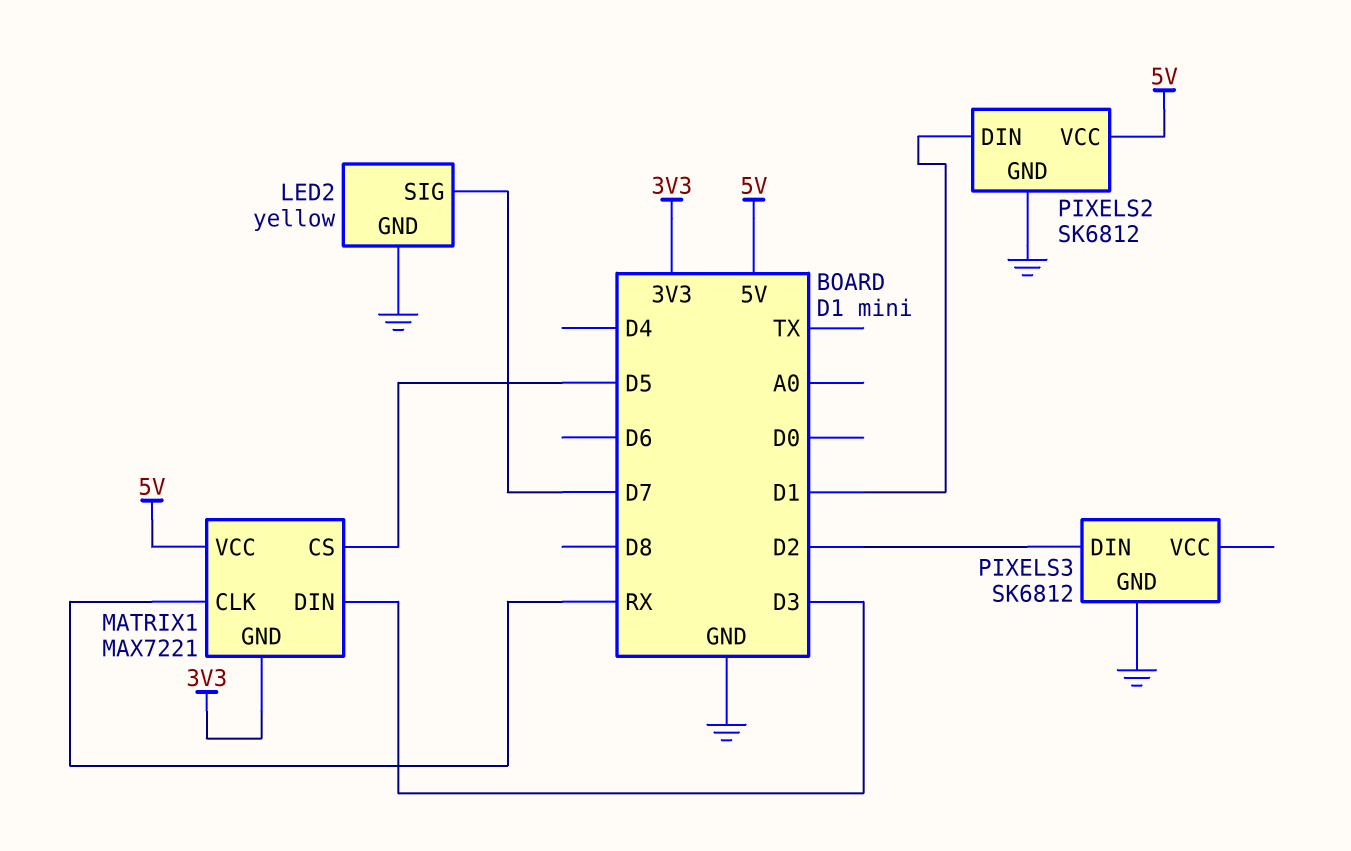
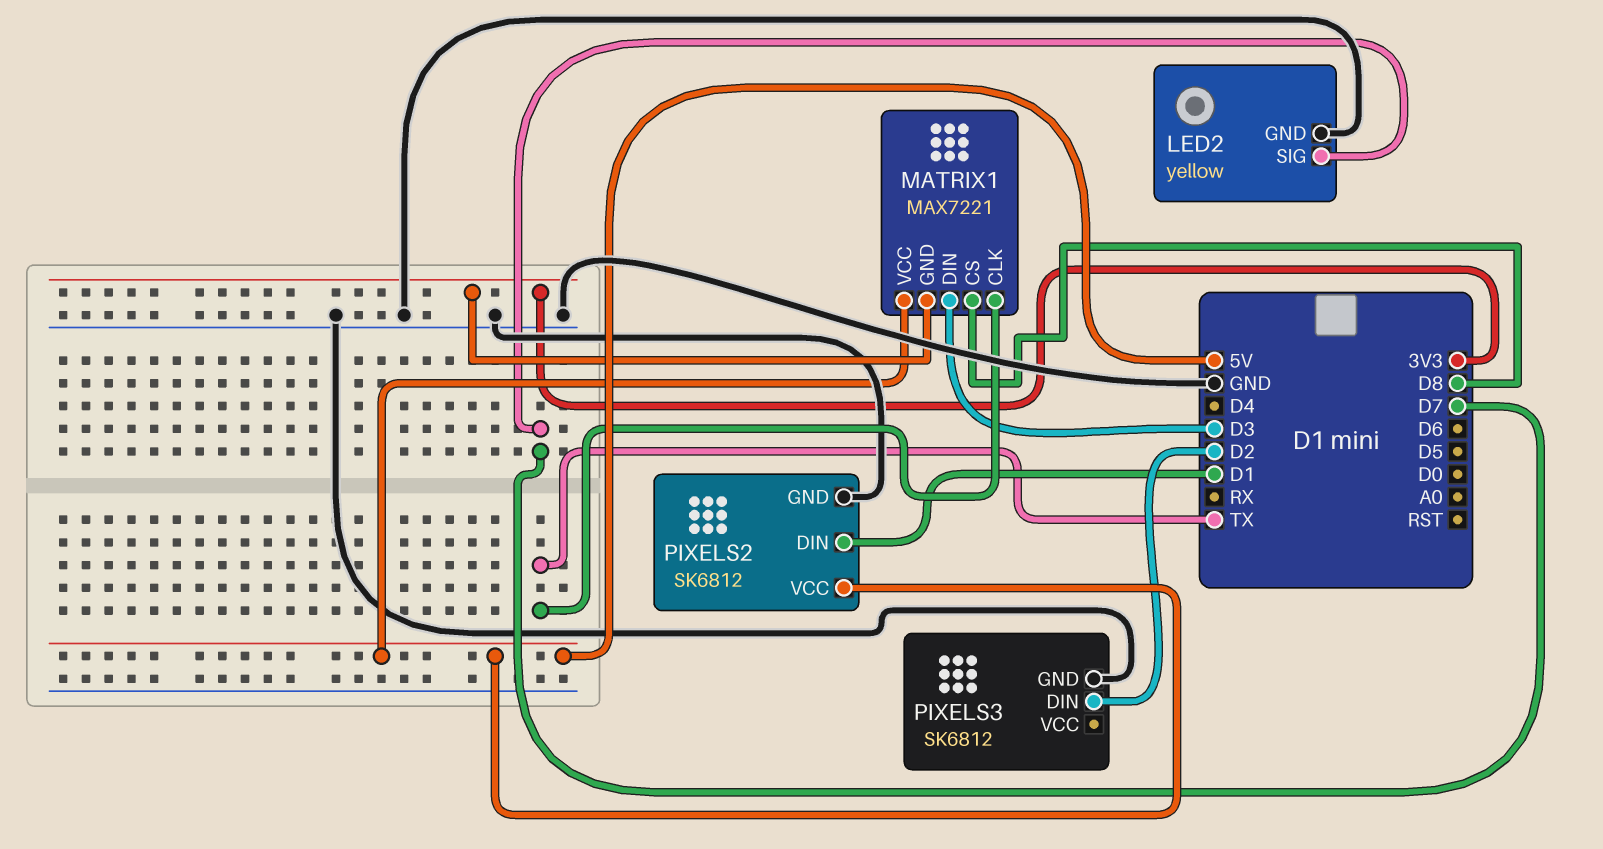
MATRIX1 pin CLK: RX -> TX
MATRIX1 pin CS: D5 -> D8

